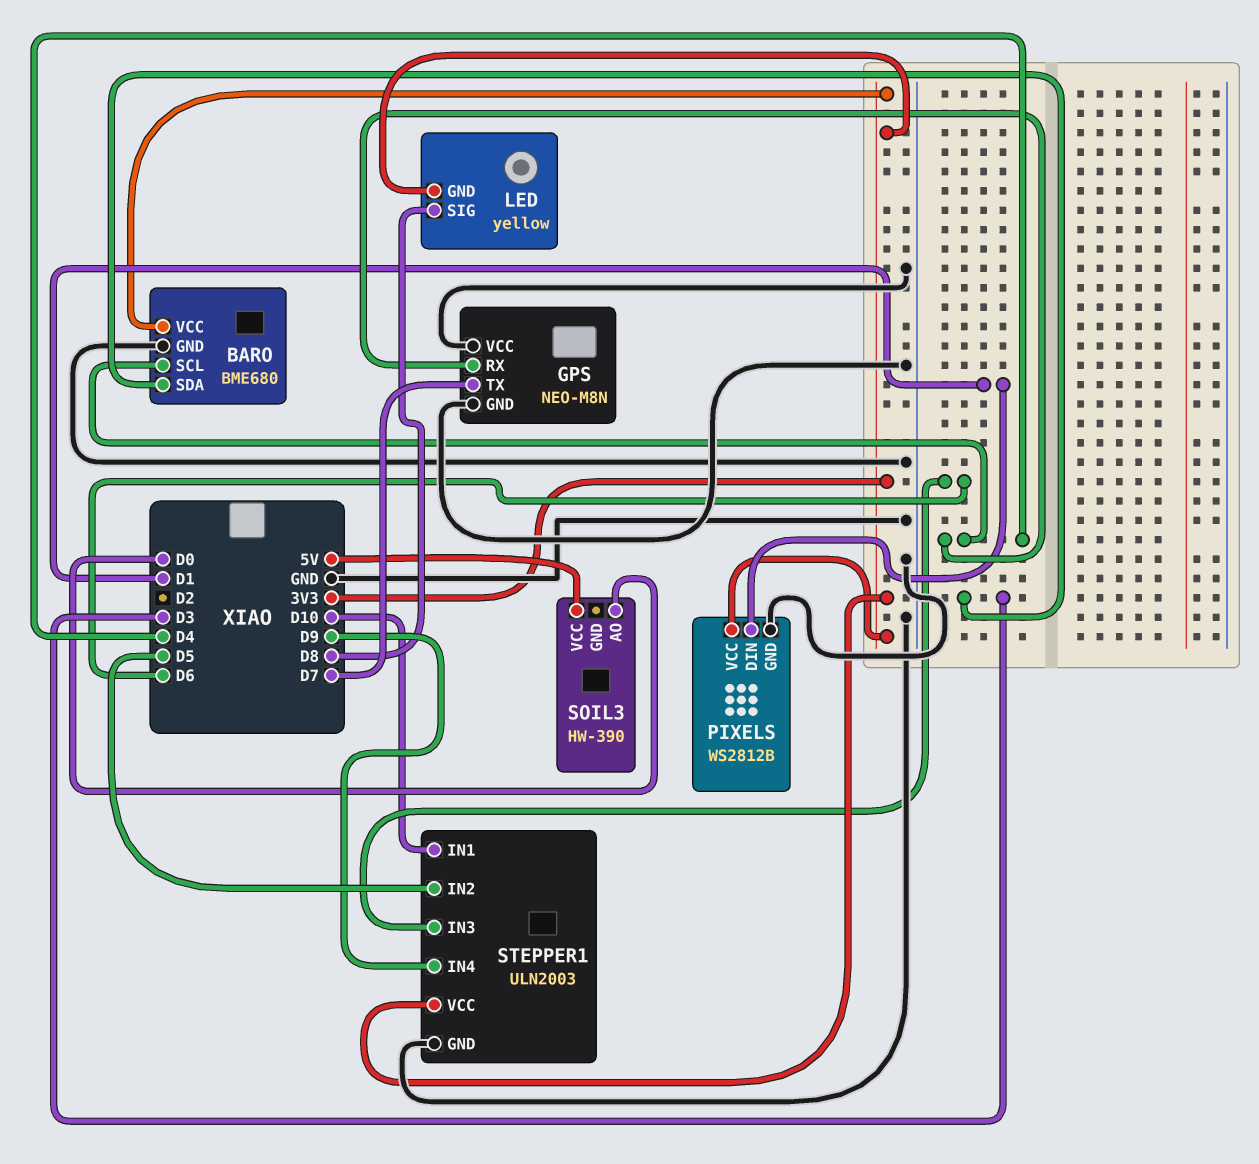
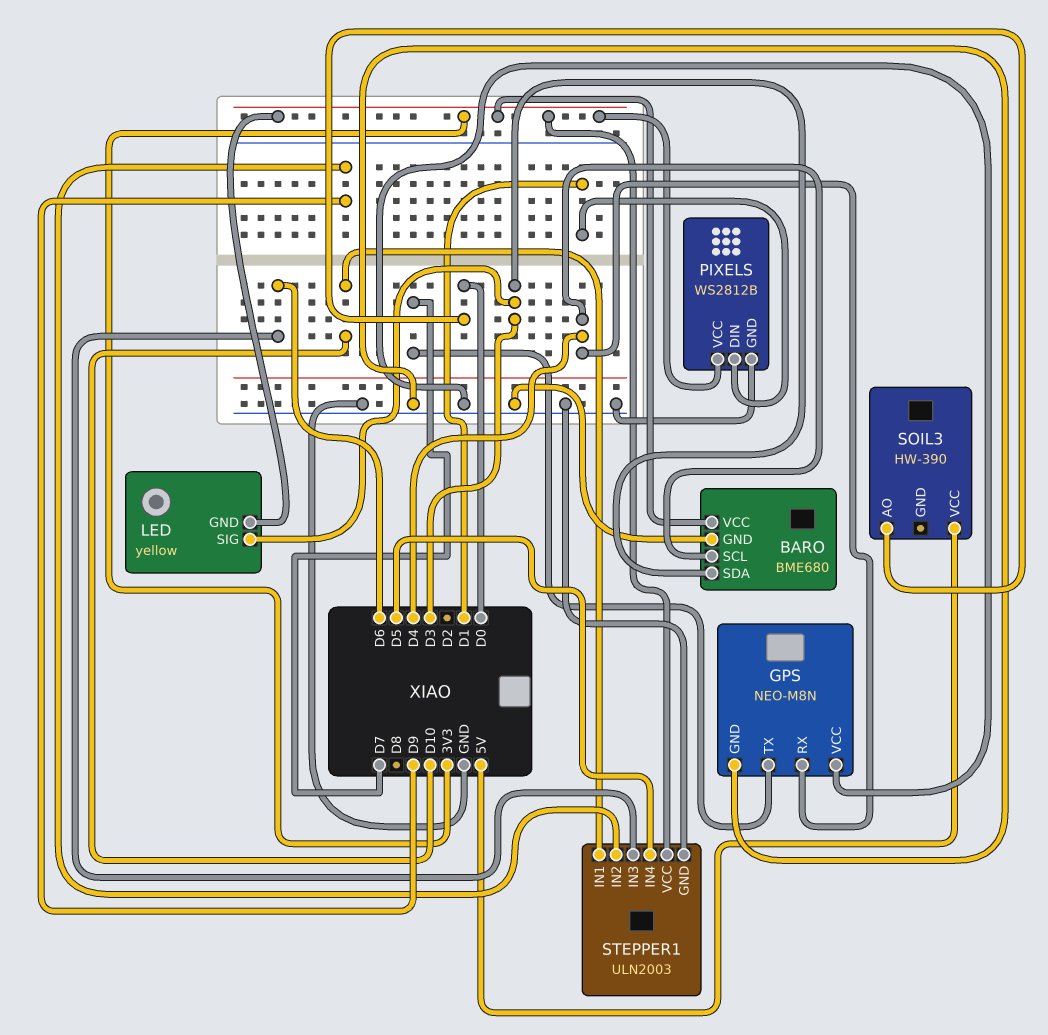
LED pin SIG: D8 -> D3
STEPPER1 pin IN2: D5 -> D9
STEPPER1 pin IN4: D9 -> D5

